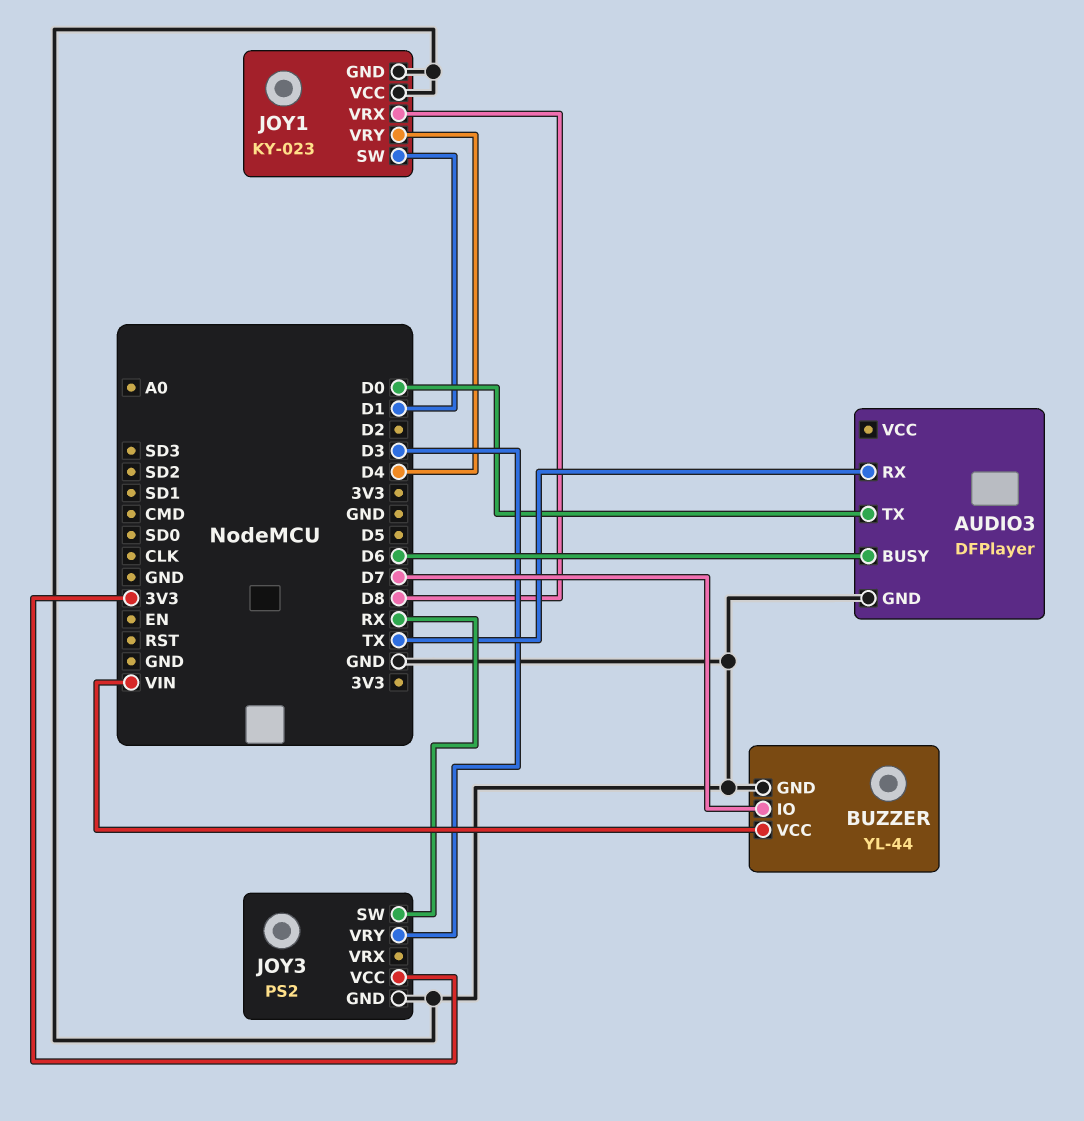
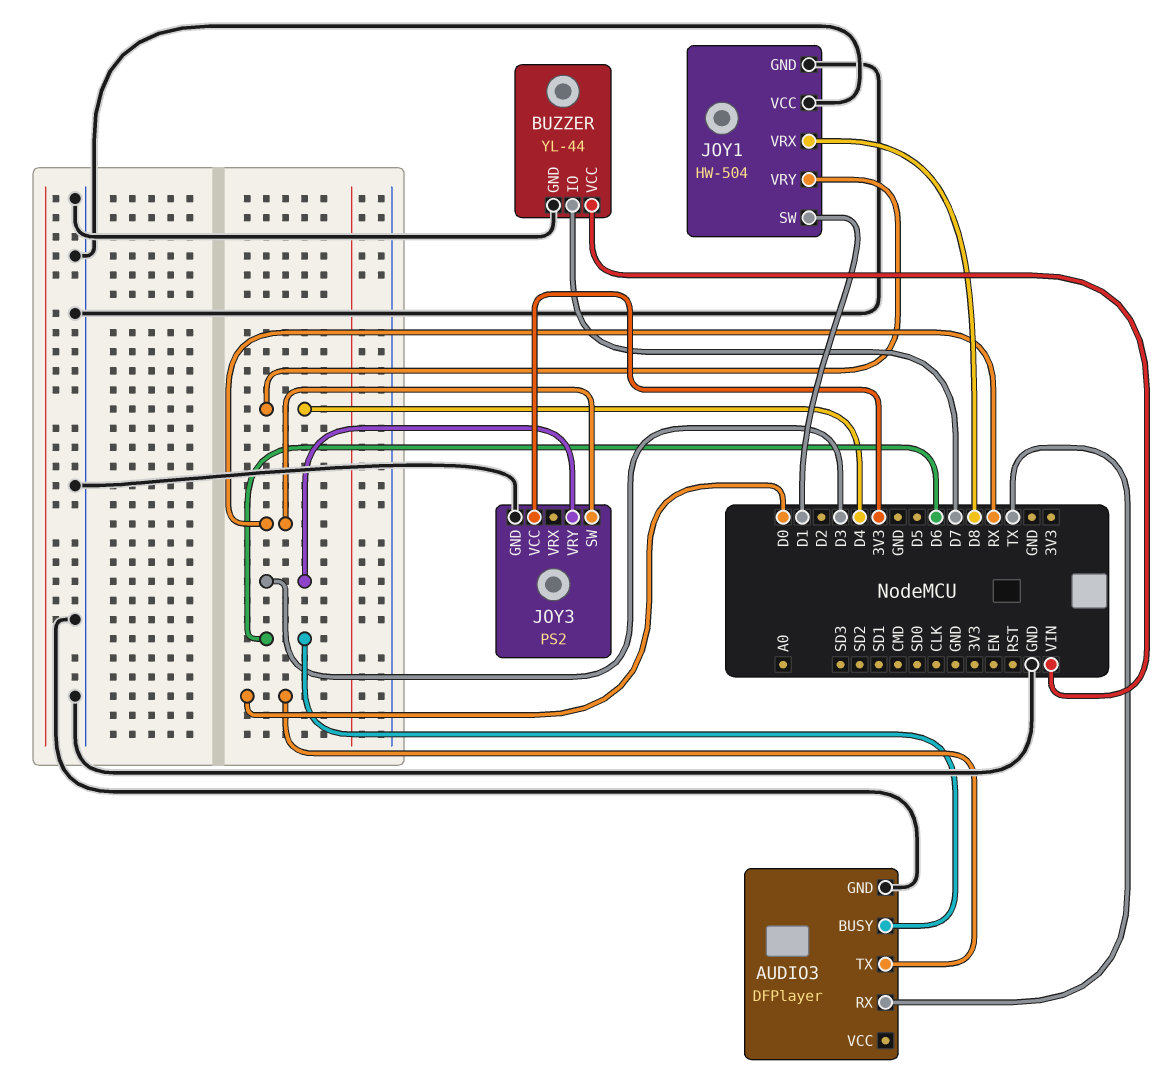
JOY1: KY-023 -> HW-504

